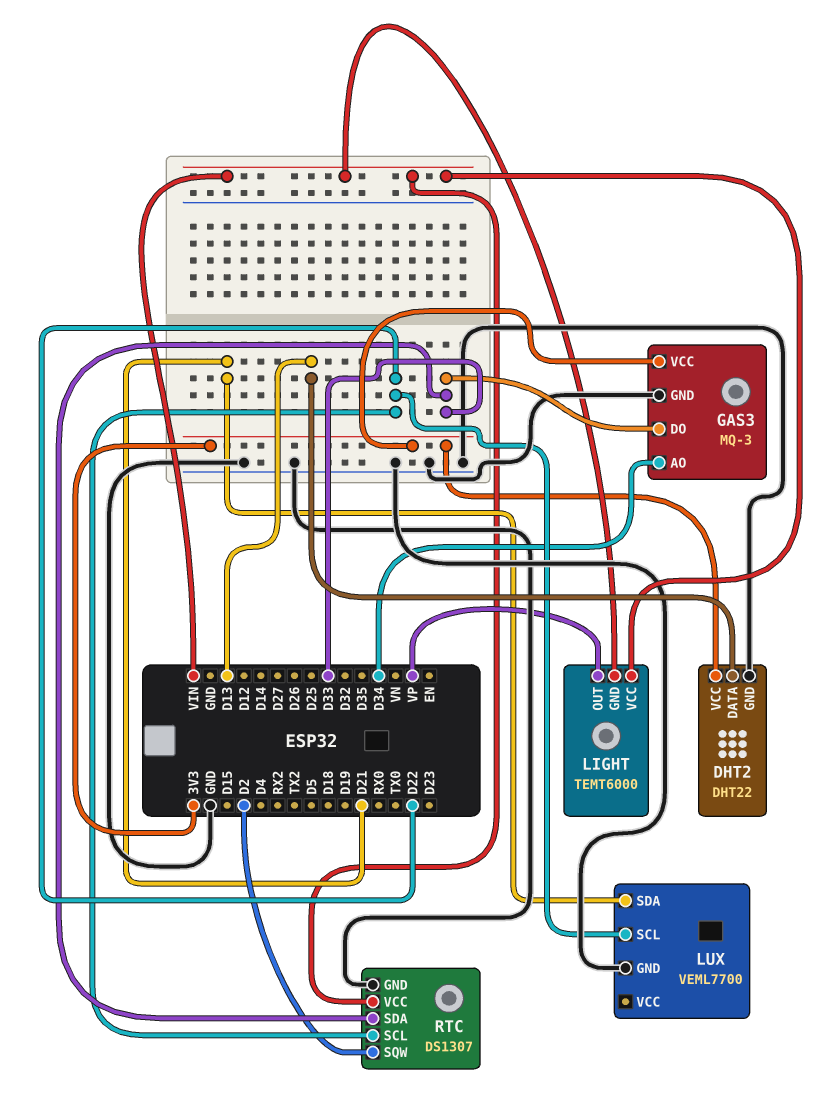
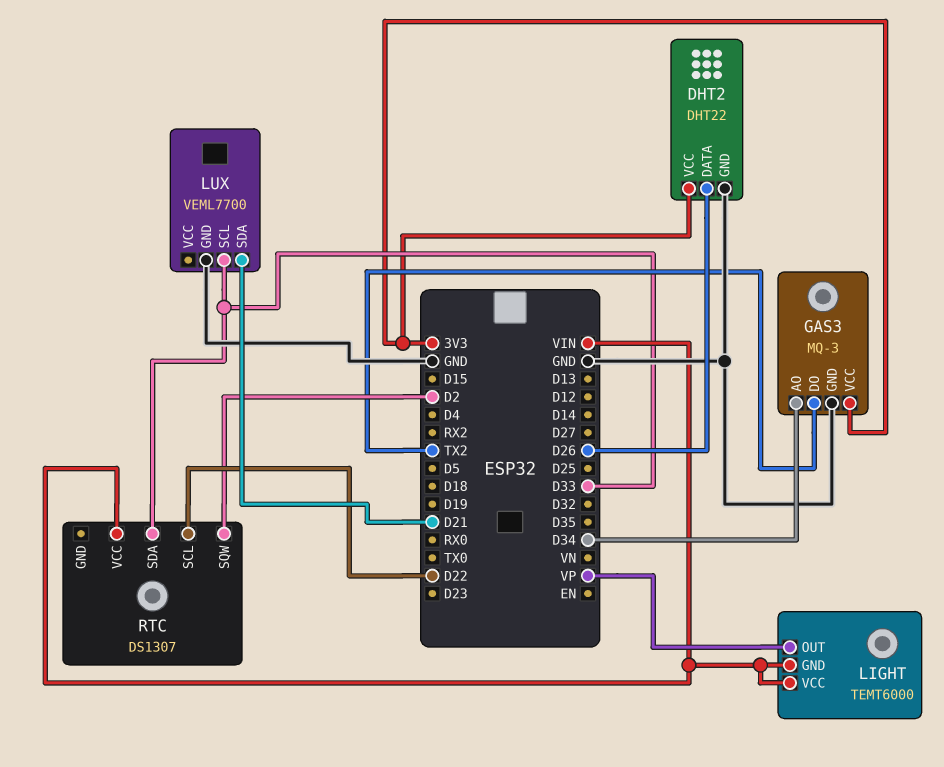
DHT2 pin DATA: D13 -> D26
GAS3 pin DO: D33 -> TX2
LUX pin SCL: D22 -> D33
RTC pin GND: GND -> none

